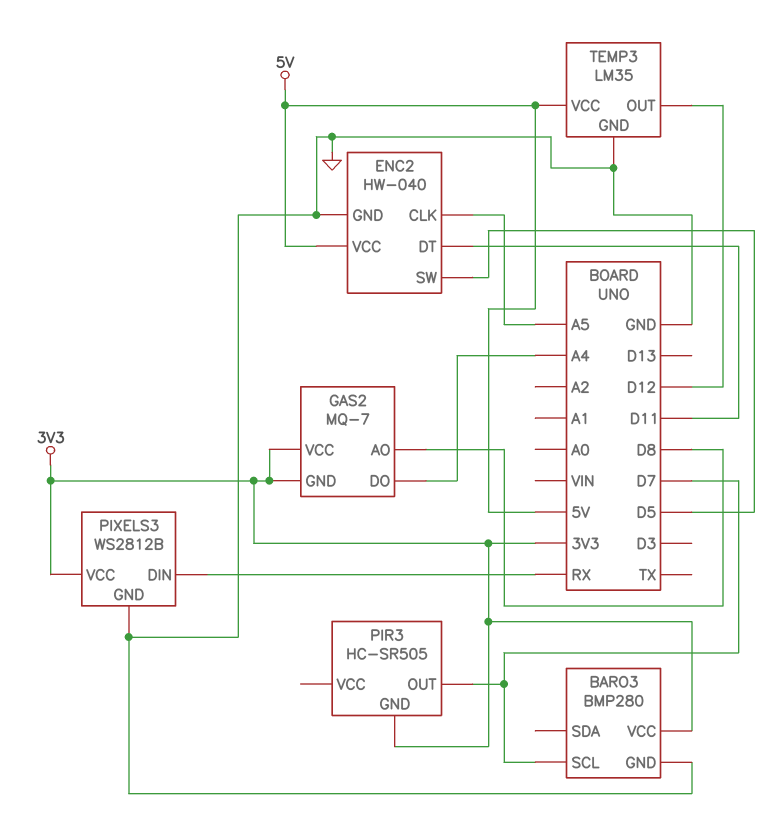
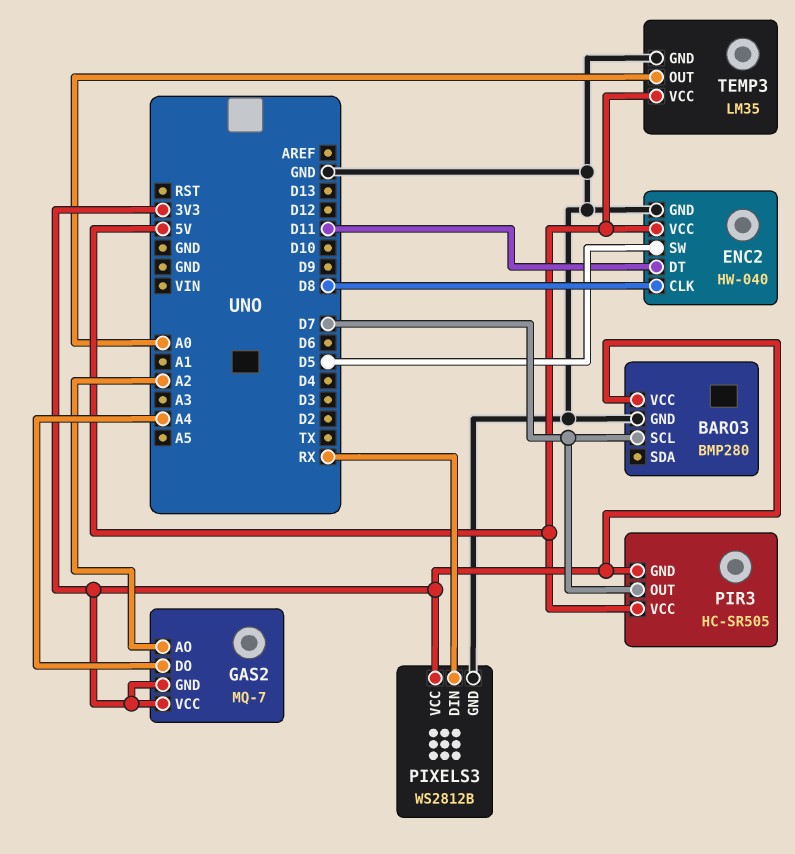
ENC2 pin CLK: A5 -> D8
GAS2 pin AO: D8 -> A2
PIR3 pin VCC: none -> 5V
TEMP3 pin OUT: D12 -> A0

